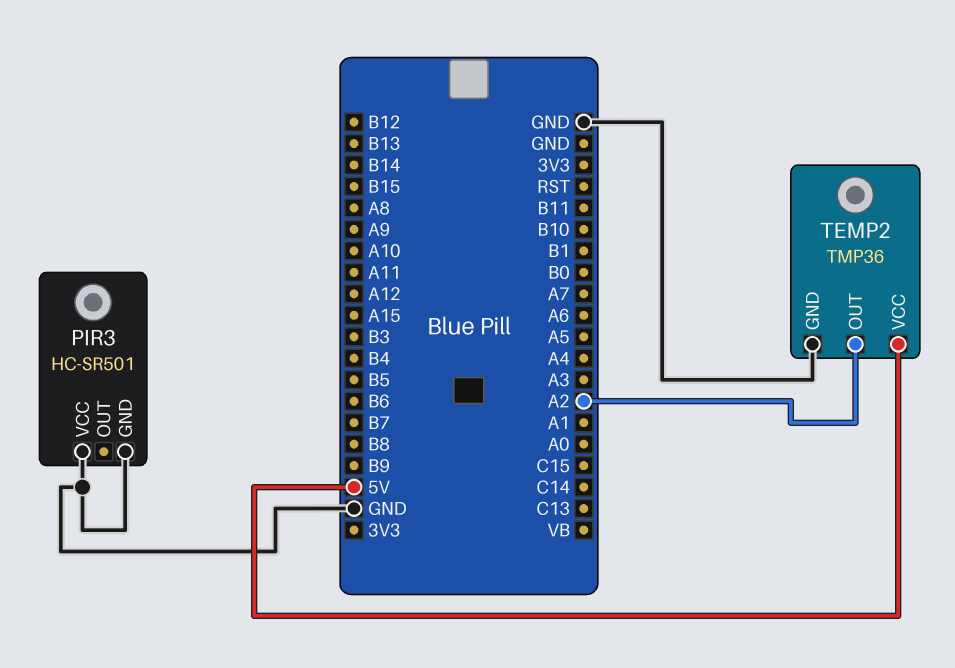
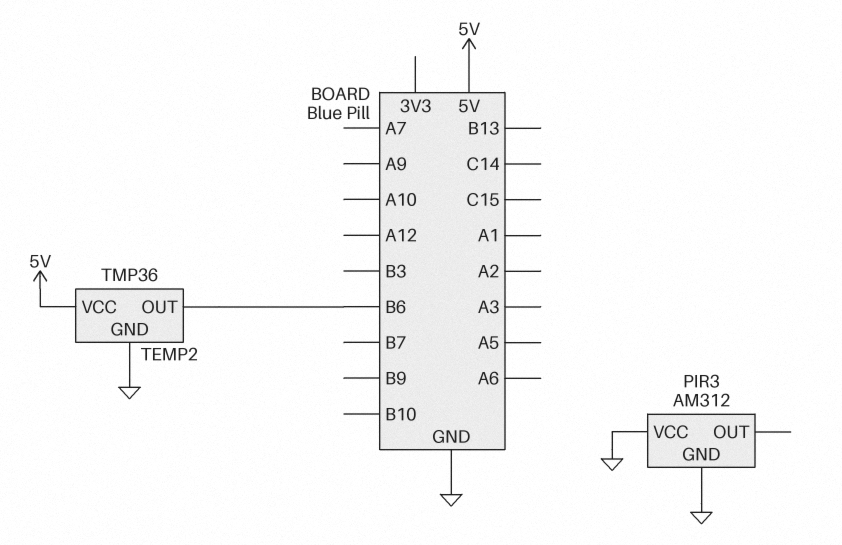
PIR3: HC-SR501 -> AM312
TEMP2 pin OUT: A2 -> B6

